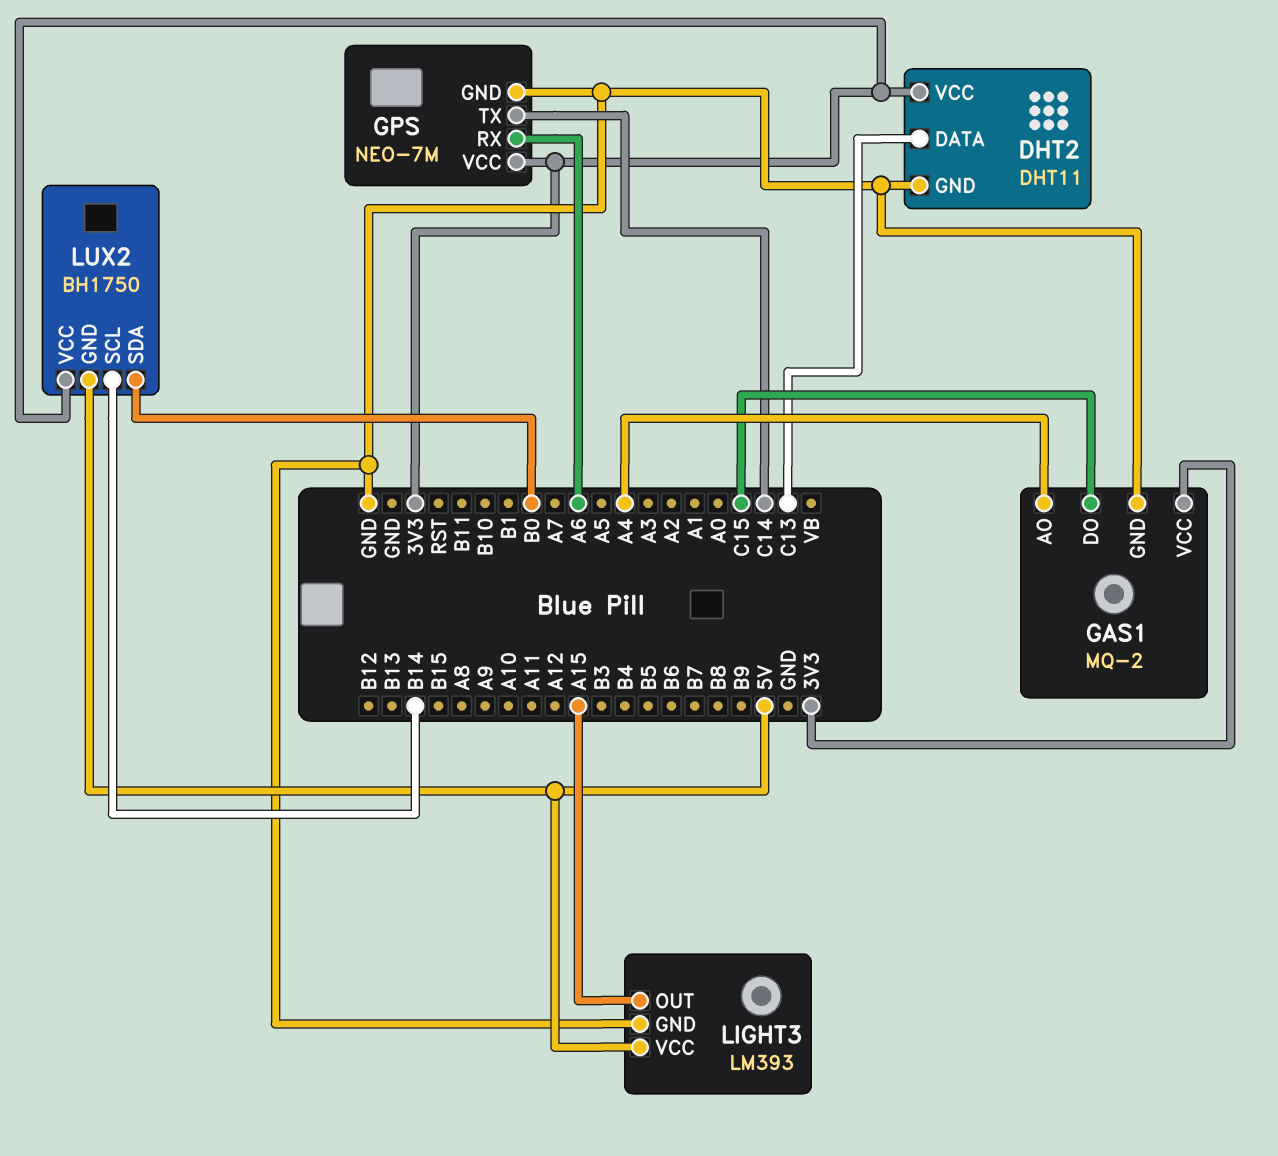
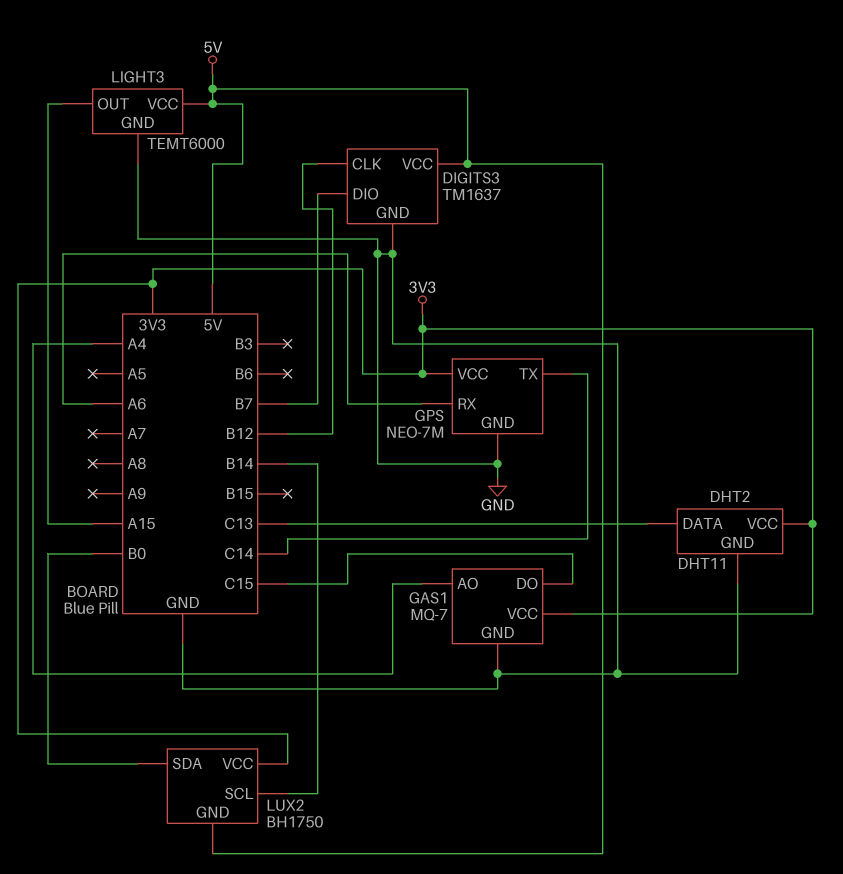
DIGITS3: none -> TM1637
DIGITS3 pin CLK: none -> B12
DIGITS3 pin DIO: none -> B7
DIGITS3 pin GND: none -> GND
DIGITS3 pin VCC: none -> 5V
GAS1: MQ-2 -> MQ-7
LIGHT3: LM393 -> TEMT6000

